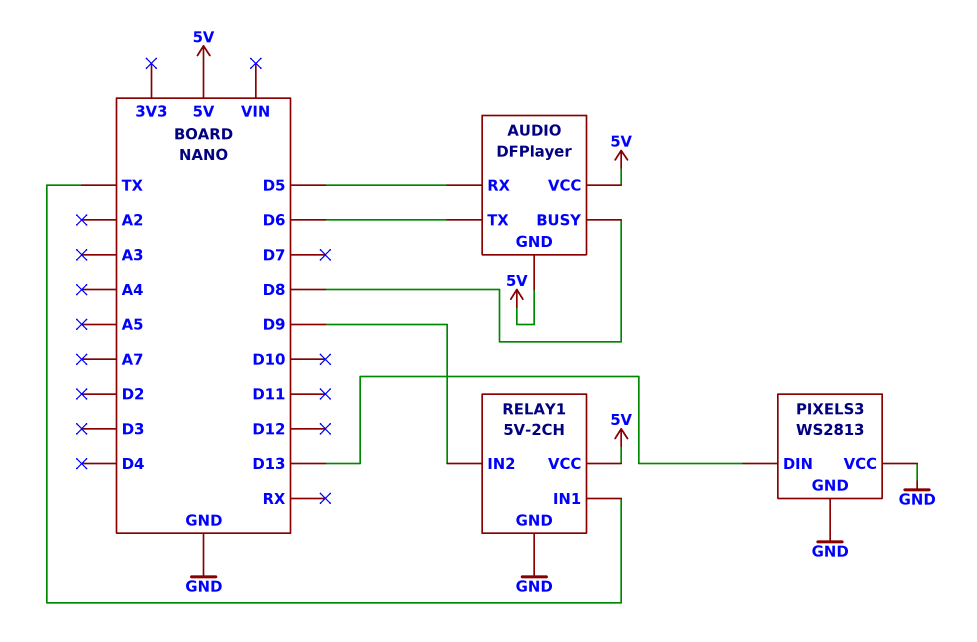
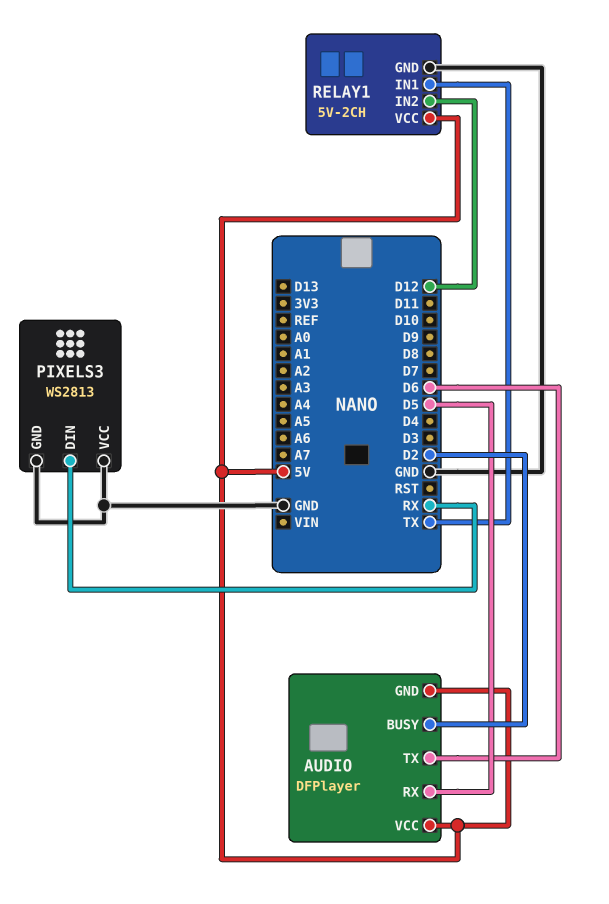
AUDIO pin BUSY: D8 -> D2
PIXELS3 pin DIN: D13 -> RX
RELAY1 pin IN2: D9 -> D12

